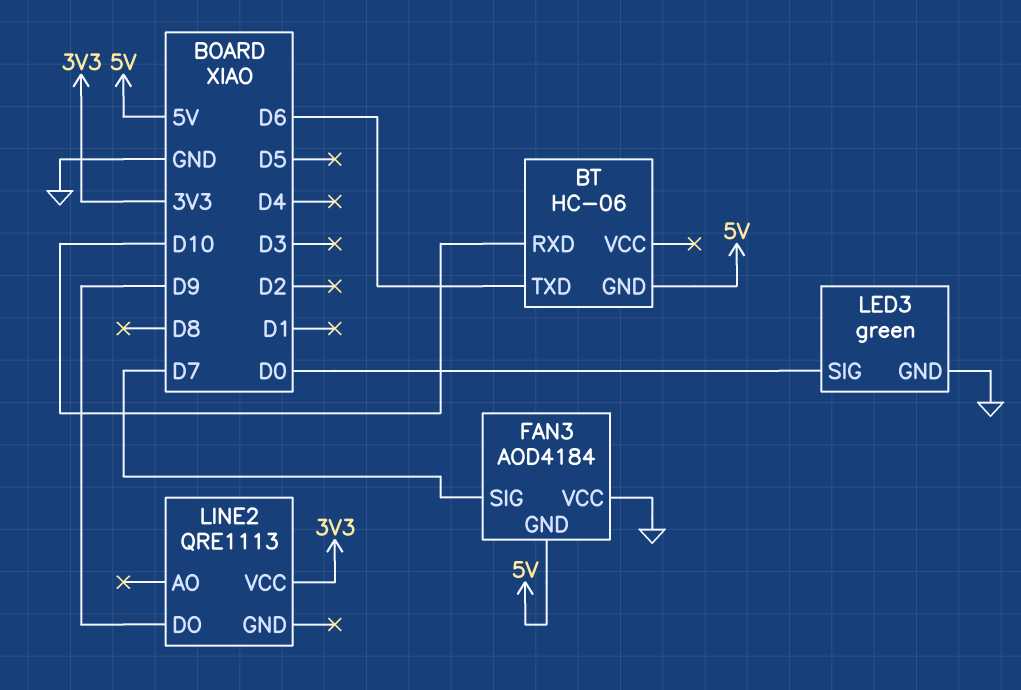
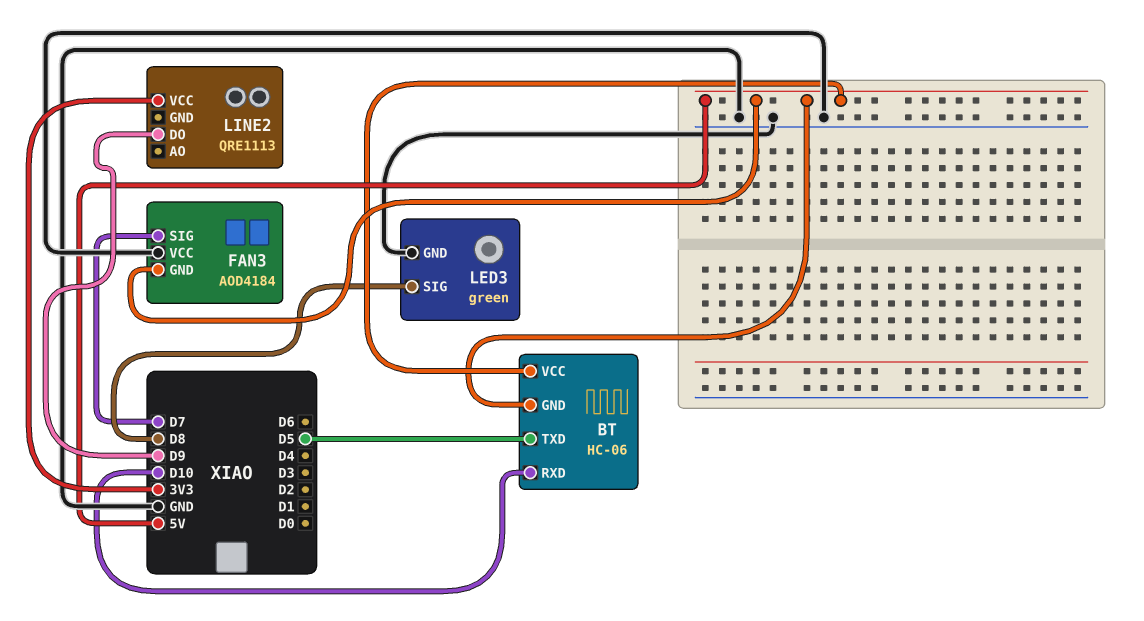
BT pin TXD: D6 -> D5
BT pin VCC: none -> 5V
LED3 pin SIG: D0 -> D8

